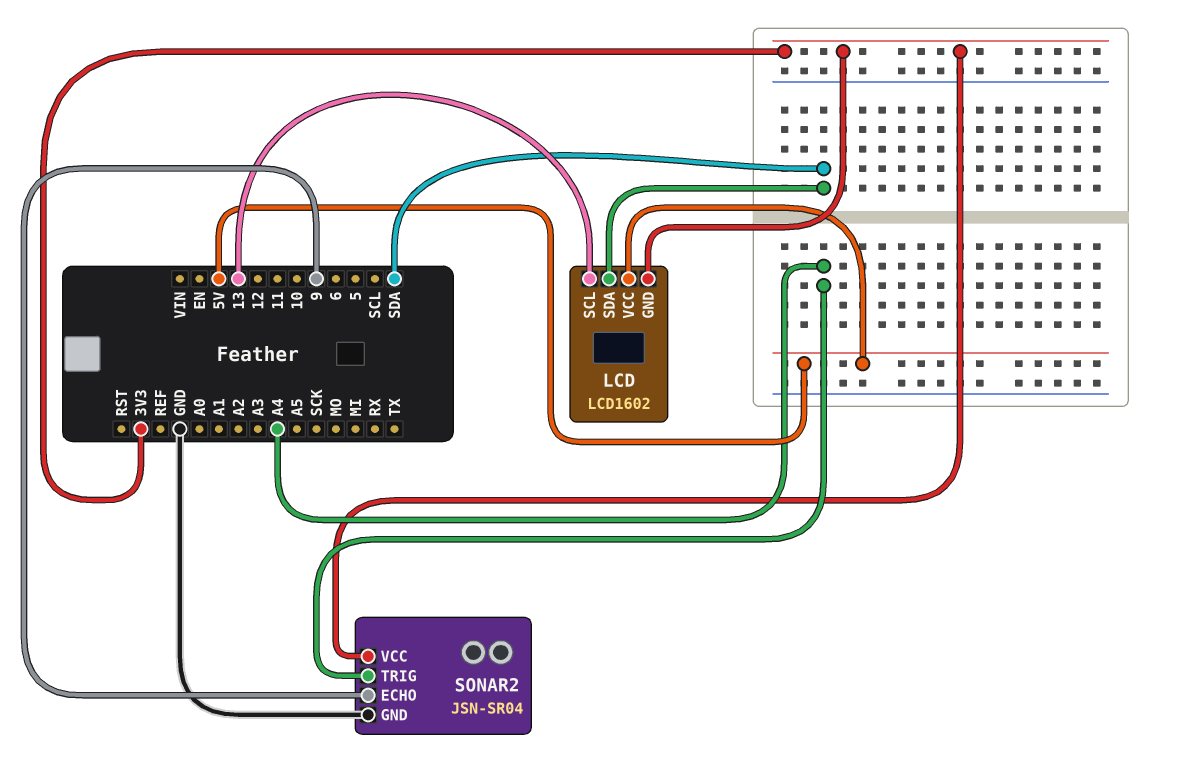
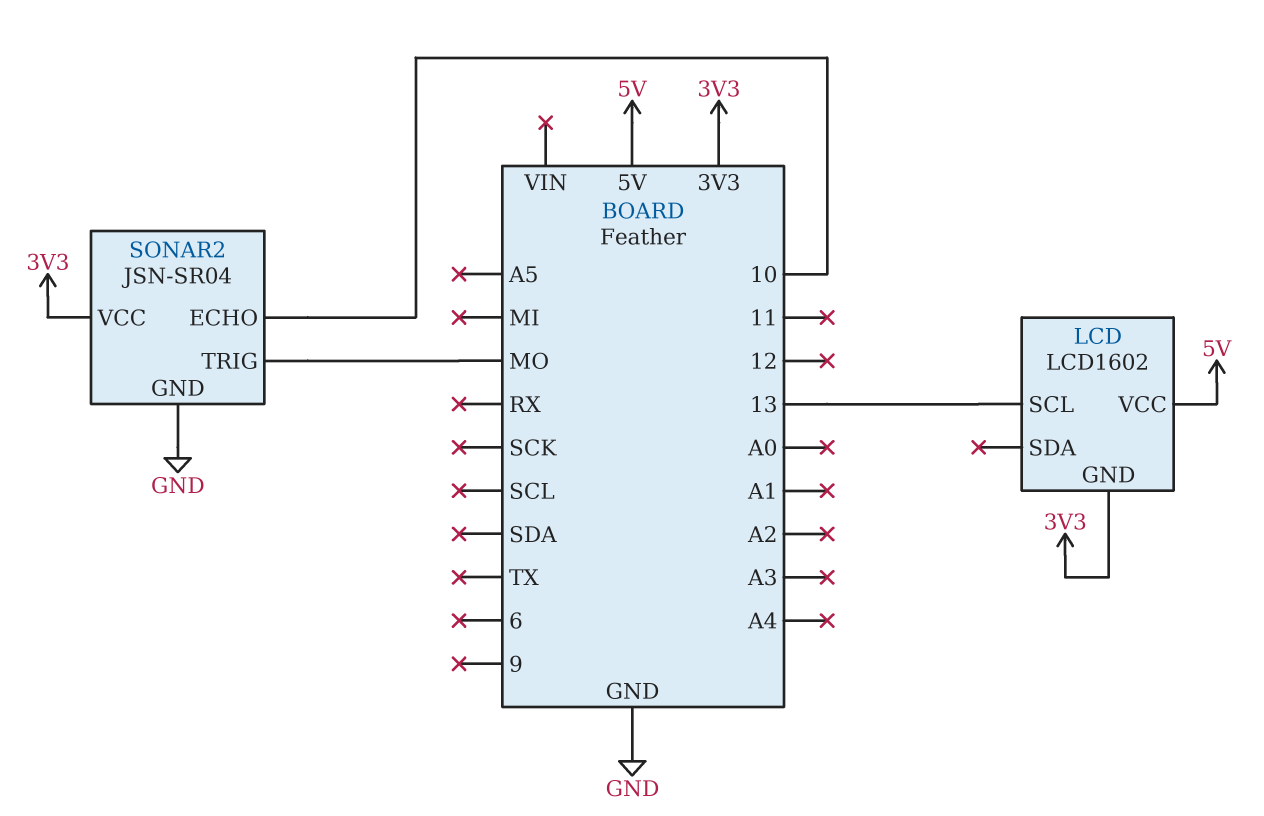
LCD pin SDA: SDA -> none
SONAR2 pin ECHO: 9 -> 10
SONAR2 pin TRIG: A4 -> MO

